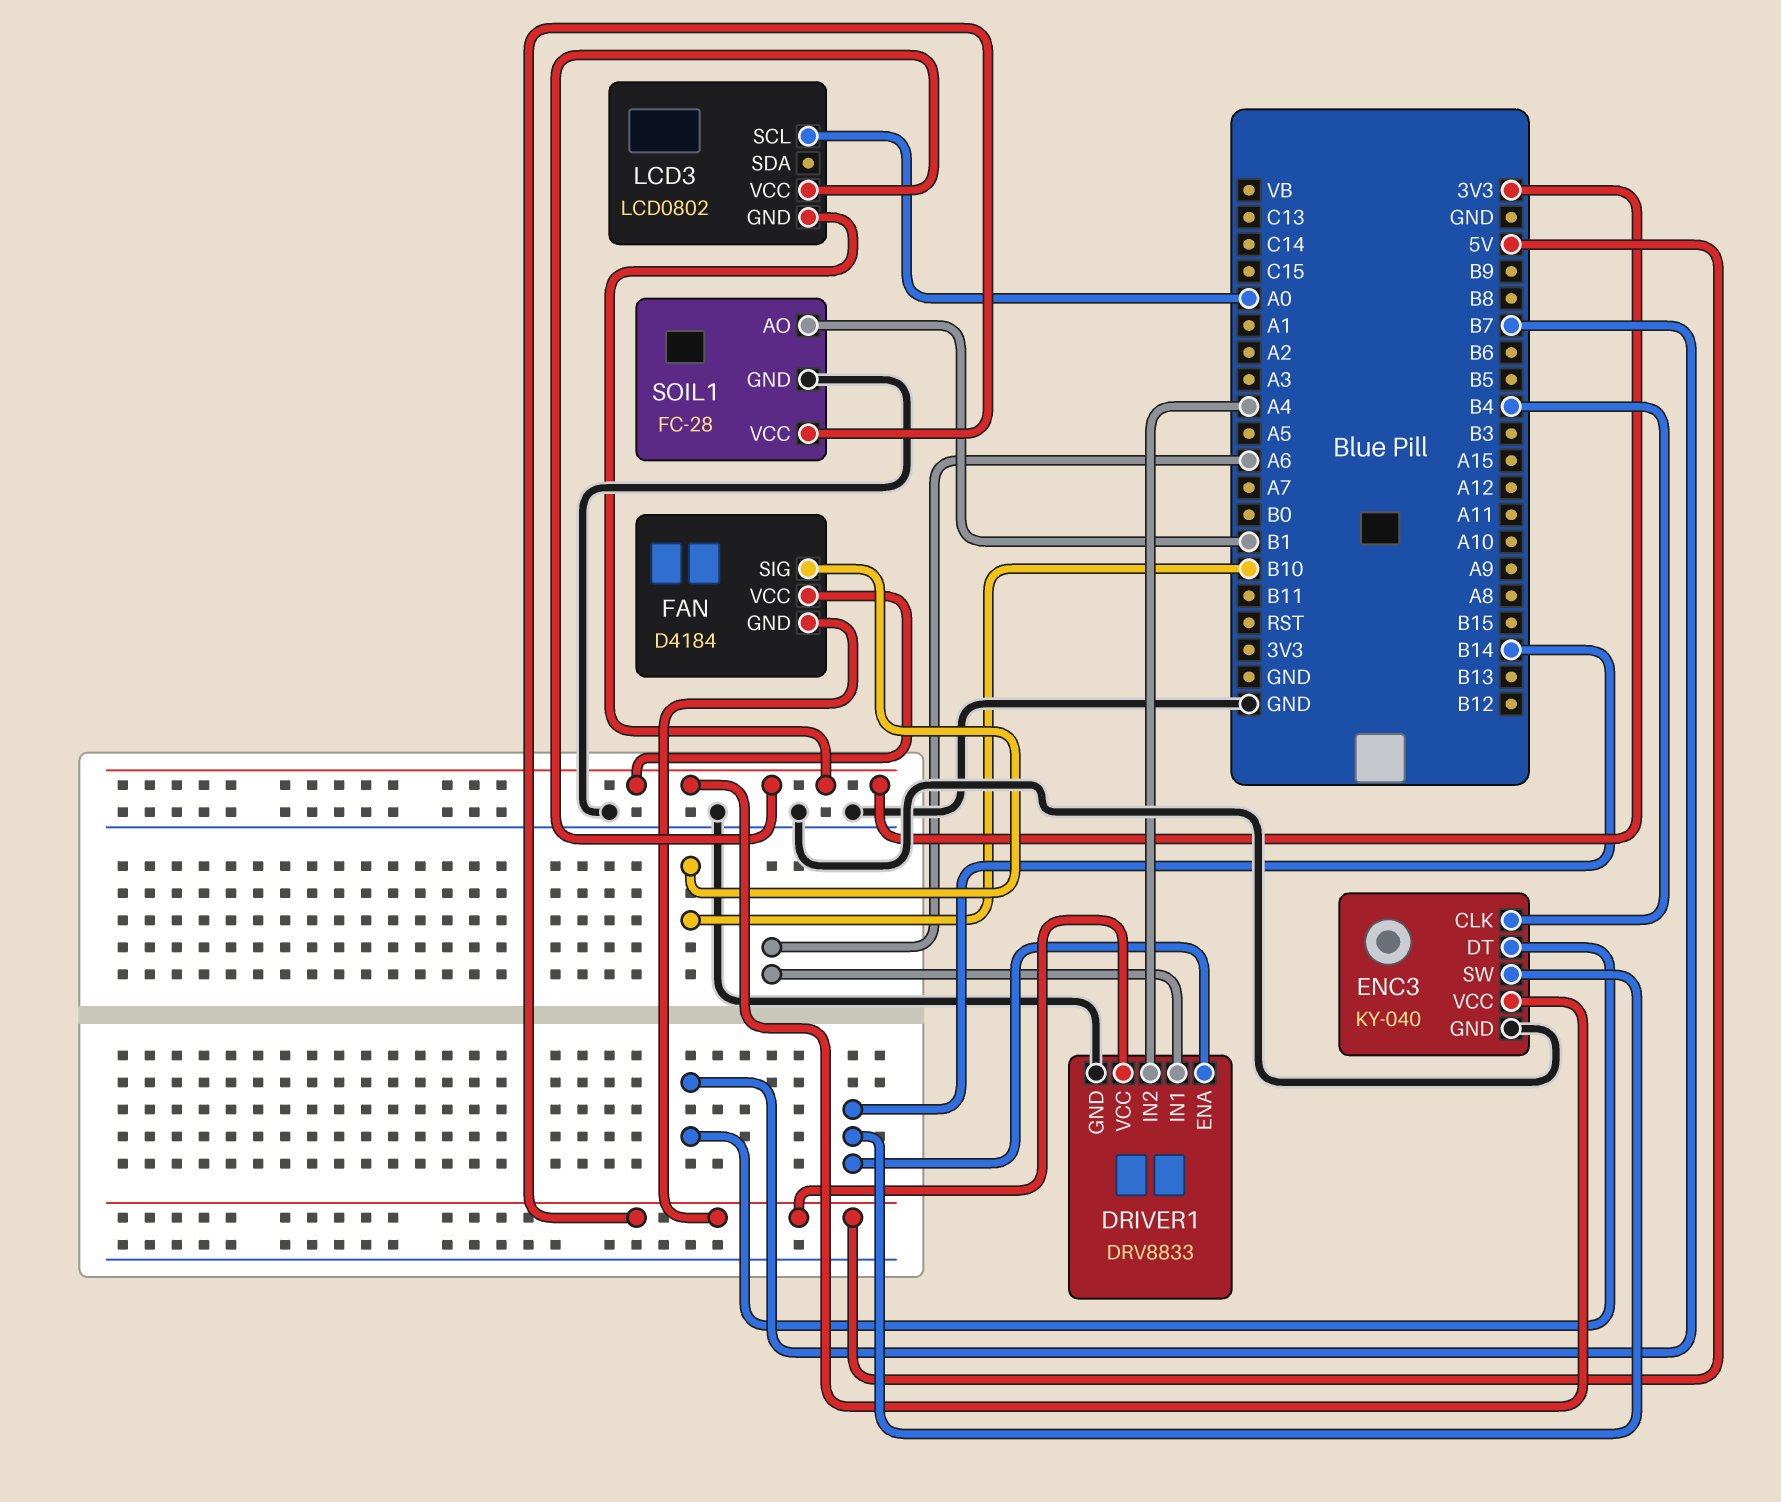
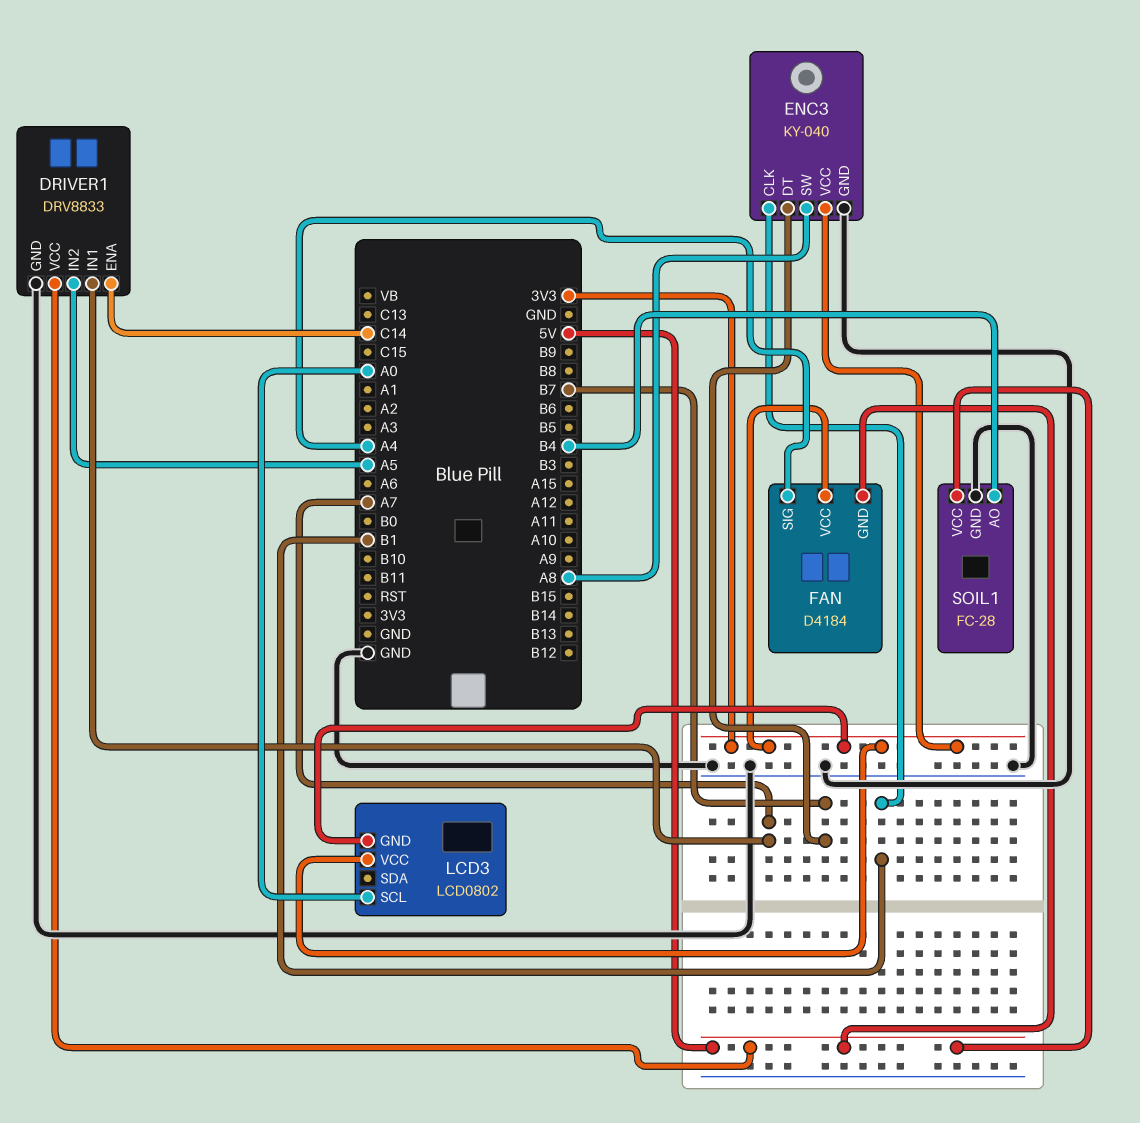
DRIVER1 pin ENA: B14 -> C14
DRIVER1 pin IN1: A6 -> A7
DRIVER1 pin IN2: A4 -> A5
ENC3 pin CLK: B4 -> B1
ENC3 pin SW: B14 -> A8
FAN pin SIG: B10 -> A4
SOIL1 pin AO: B1 -> B4

